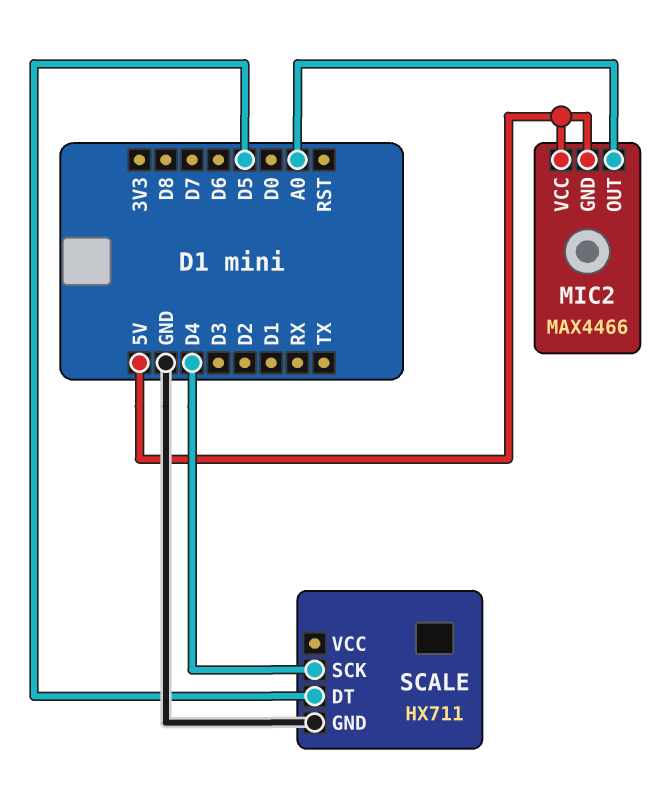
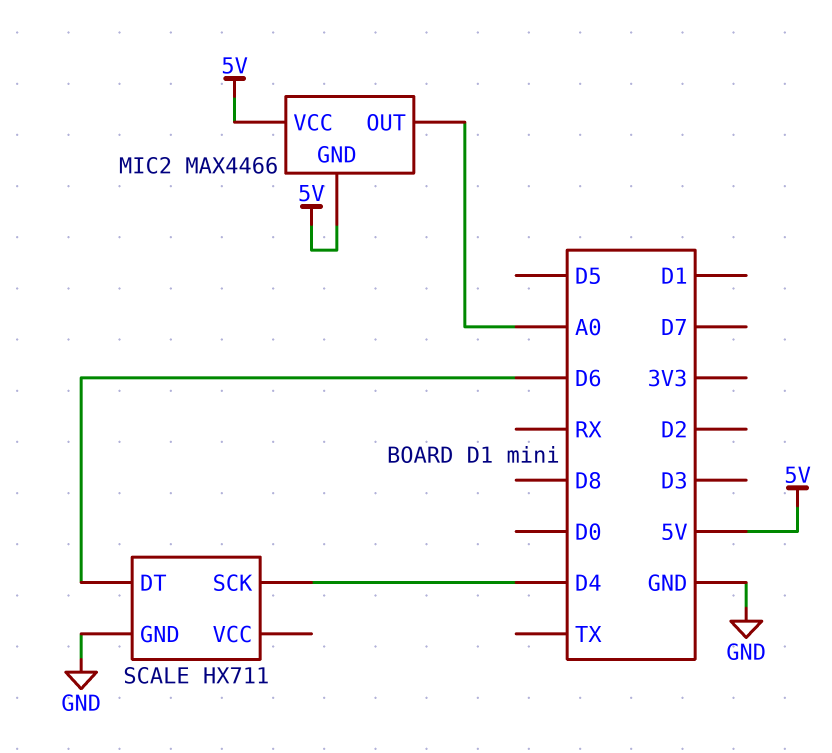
SCALE pin DT: D5 -> D6

